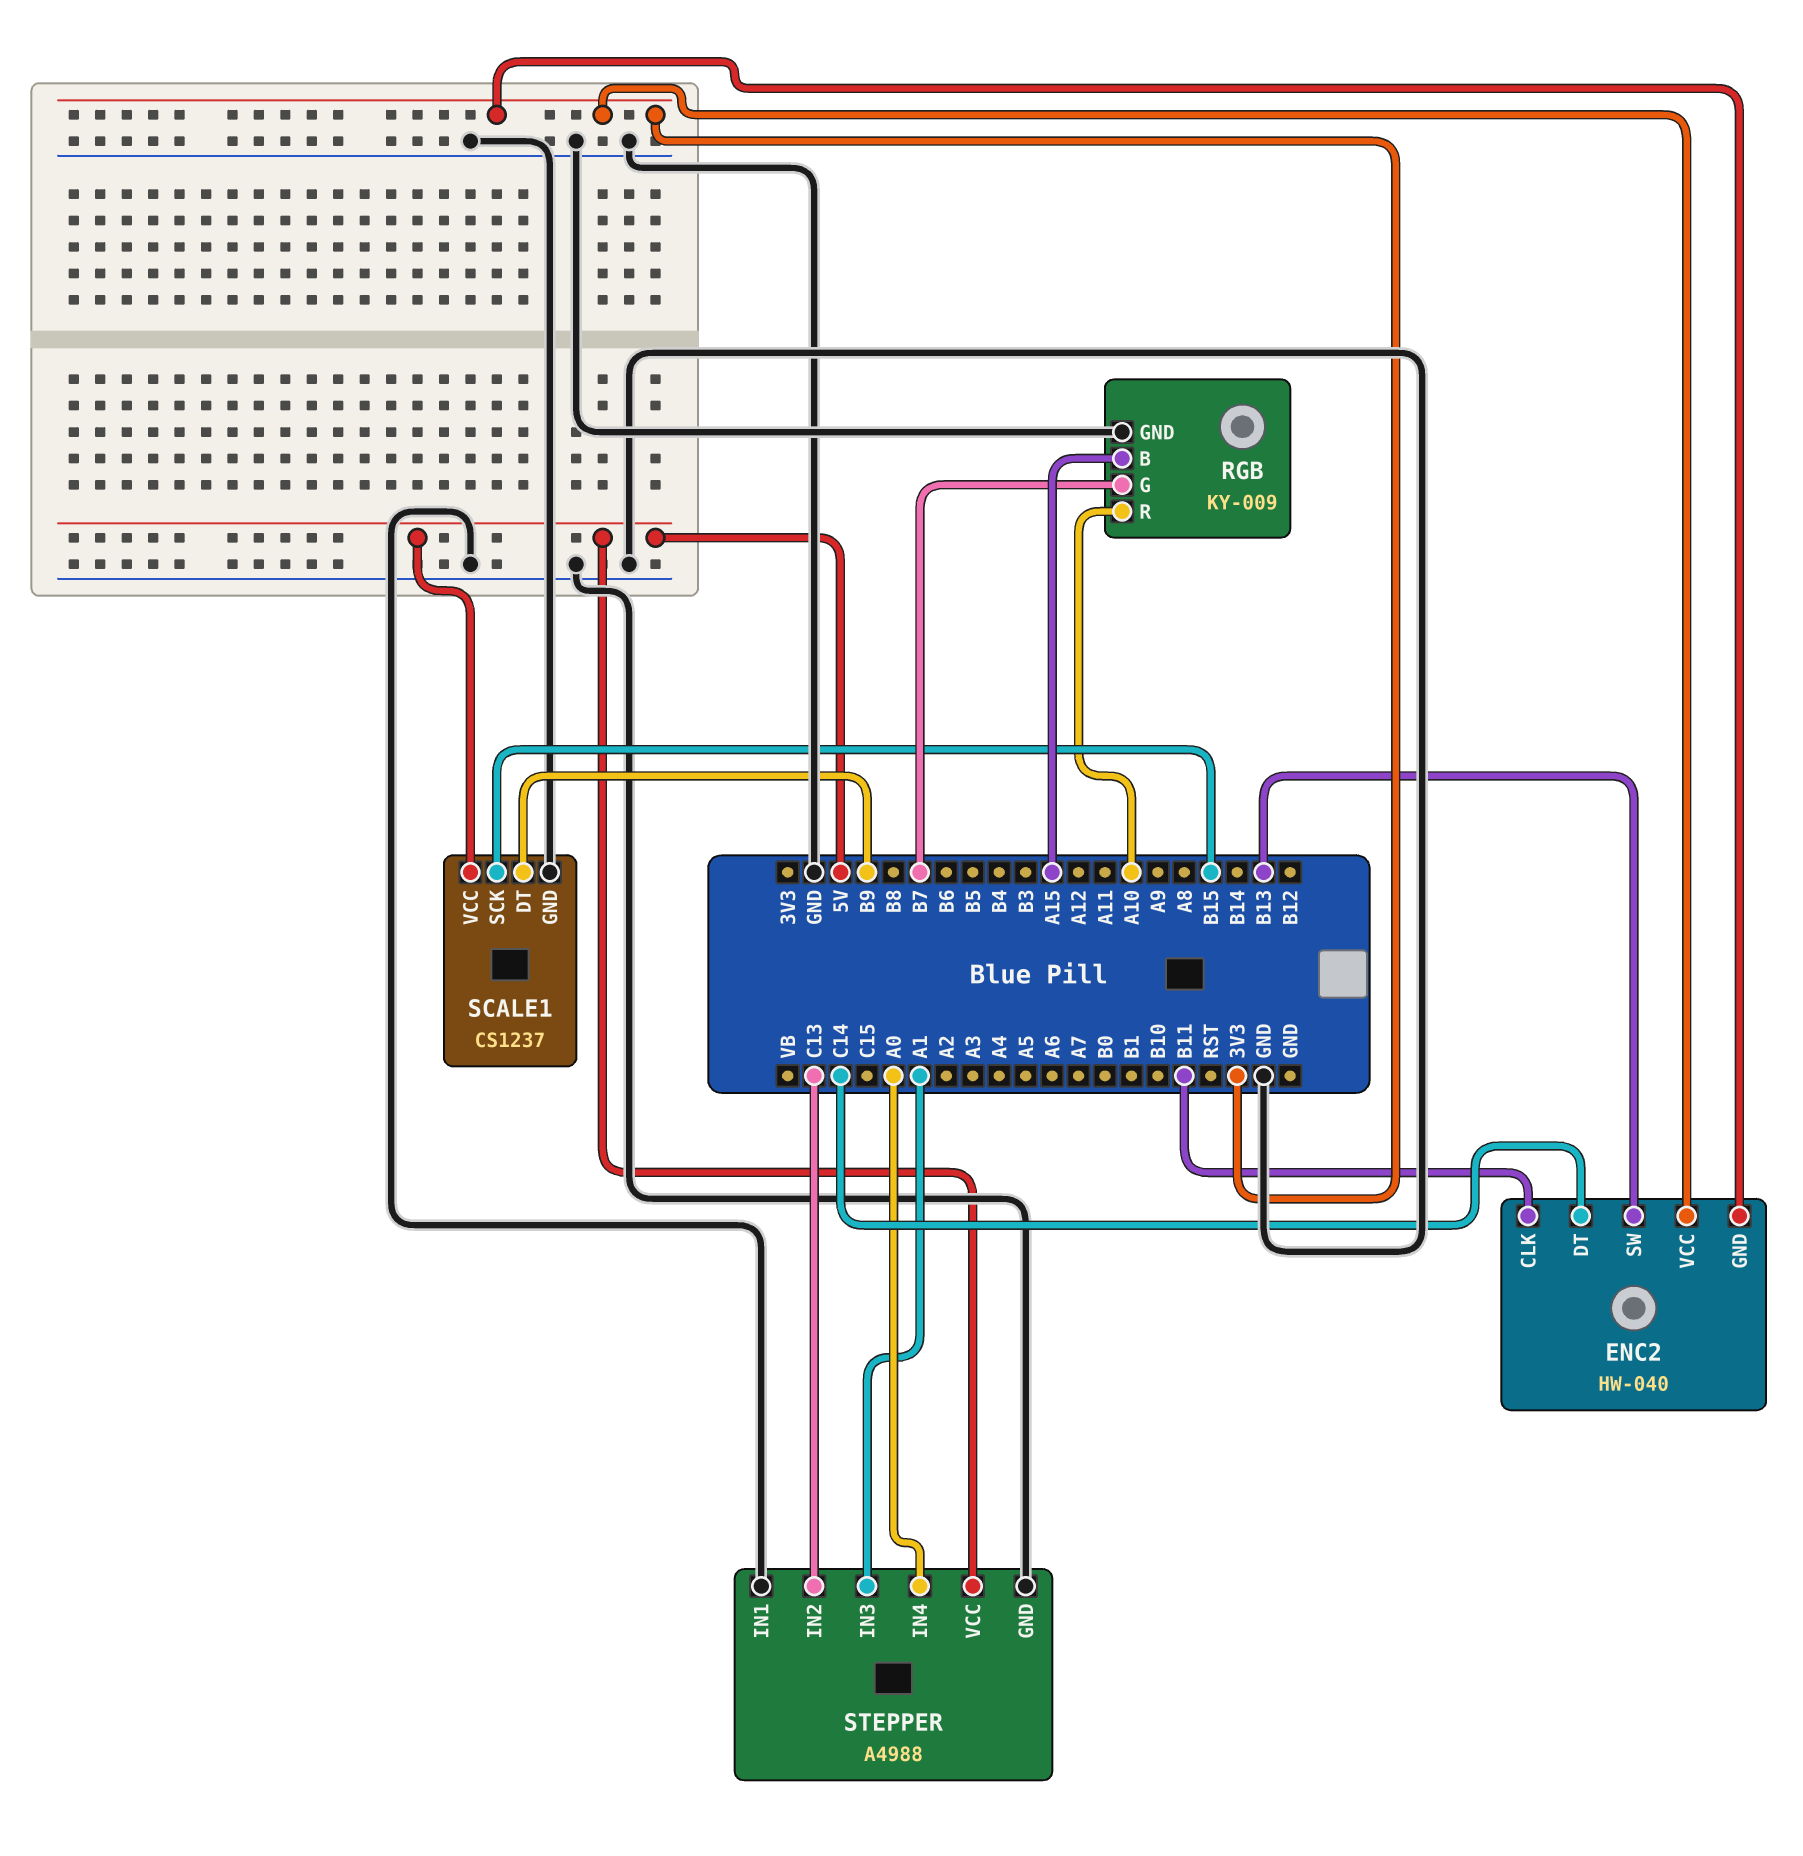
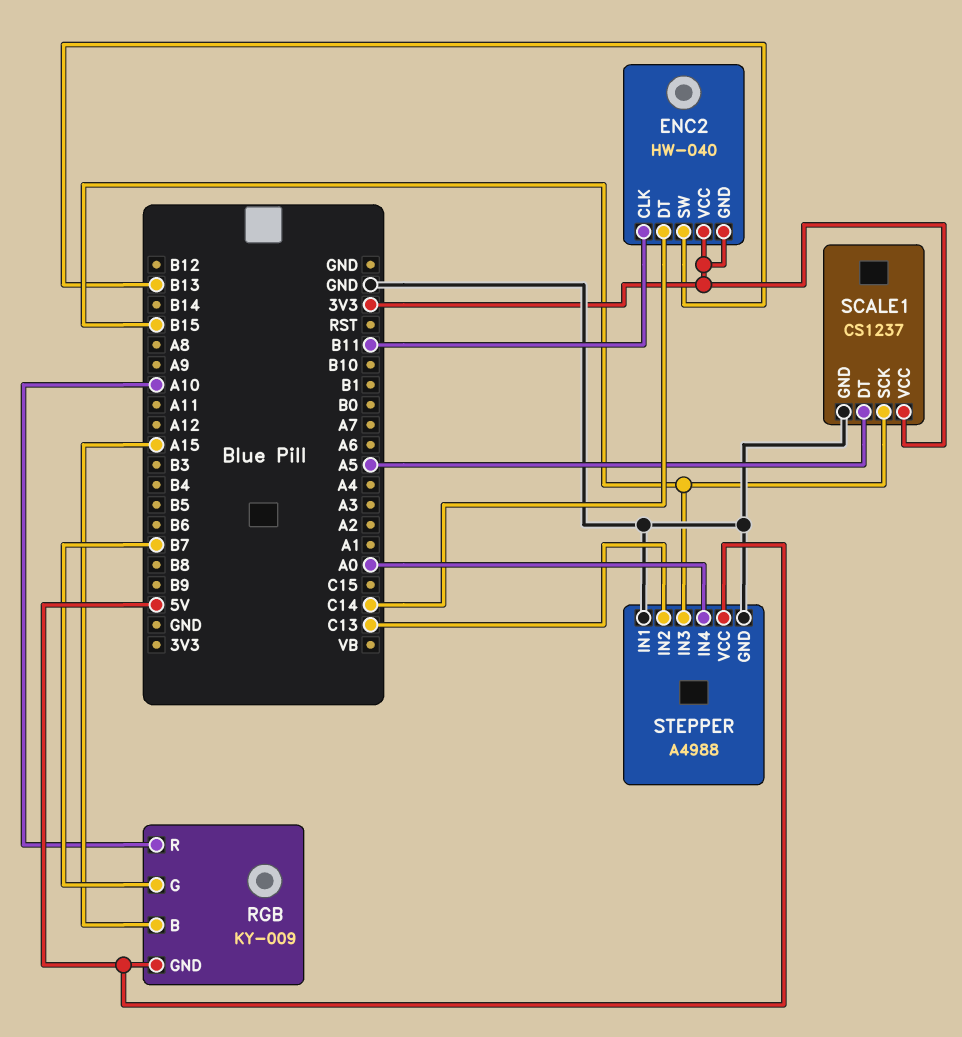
RGB pin GND: GND -> 5V
SCALE1 pin DT: B9 -> A5
SCALE1 pin VCC: 5V -> 3V3
STEPPER pin IN3: A1 -> B15

